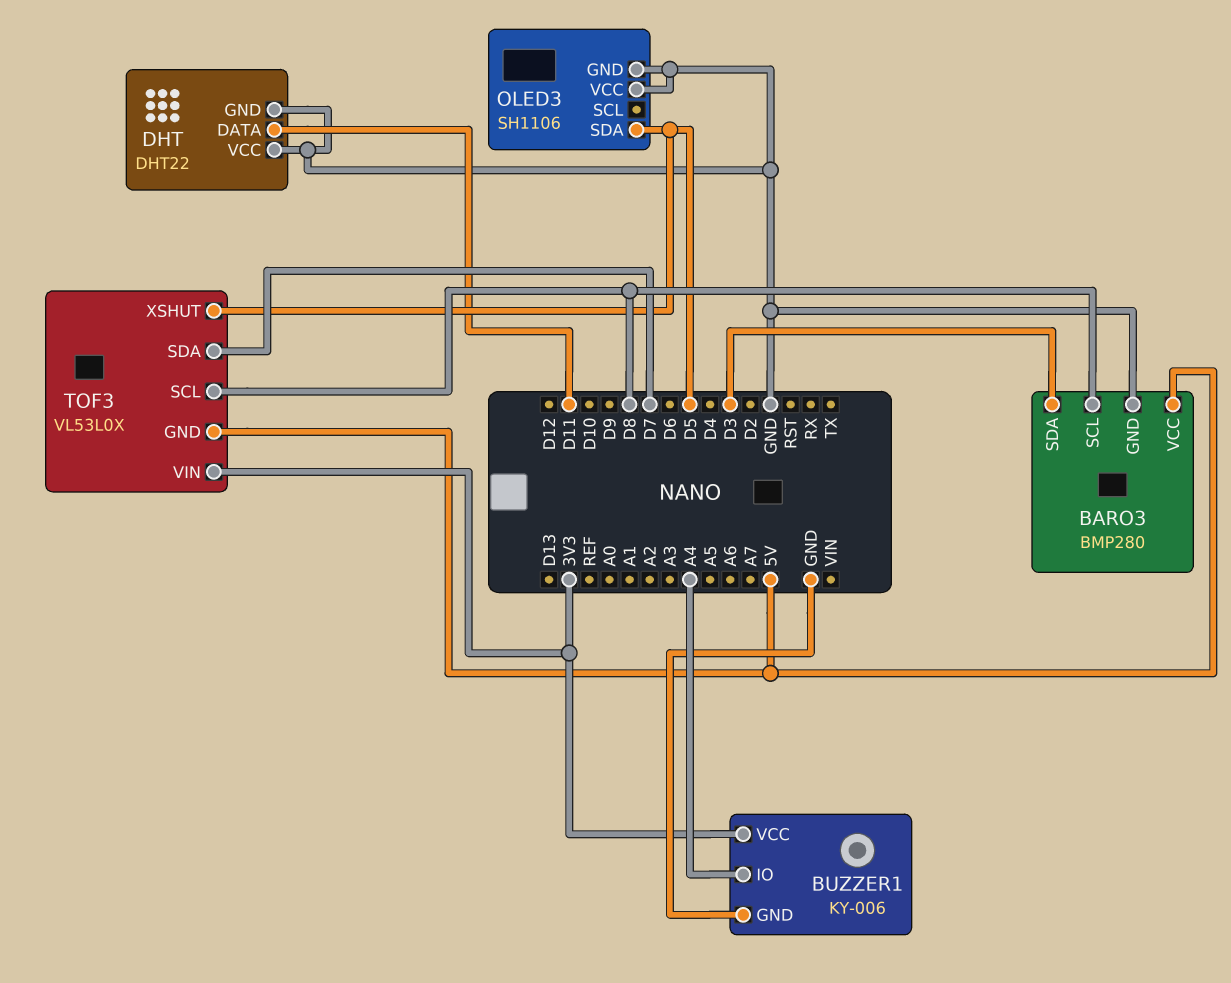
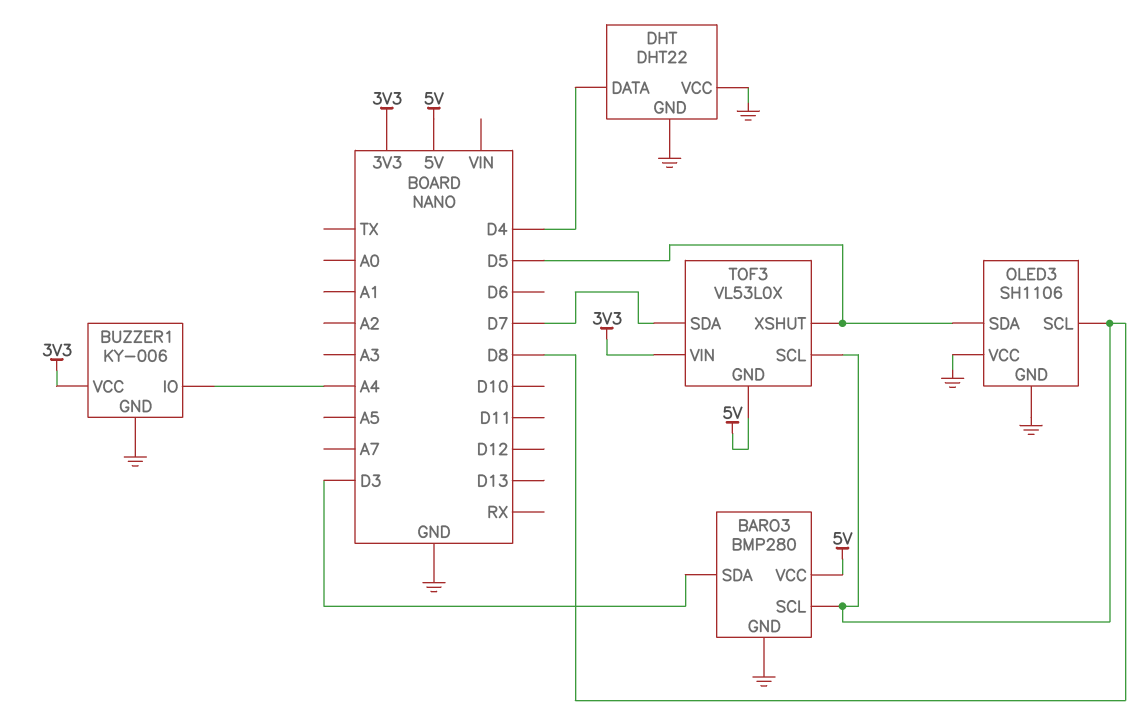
DHT pin DATA: D11 -> D4
OLED3 pin SCL: none -> D8

